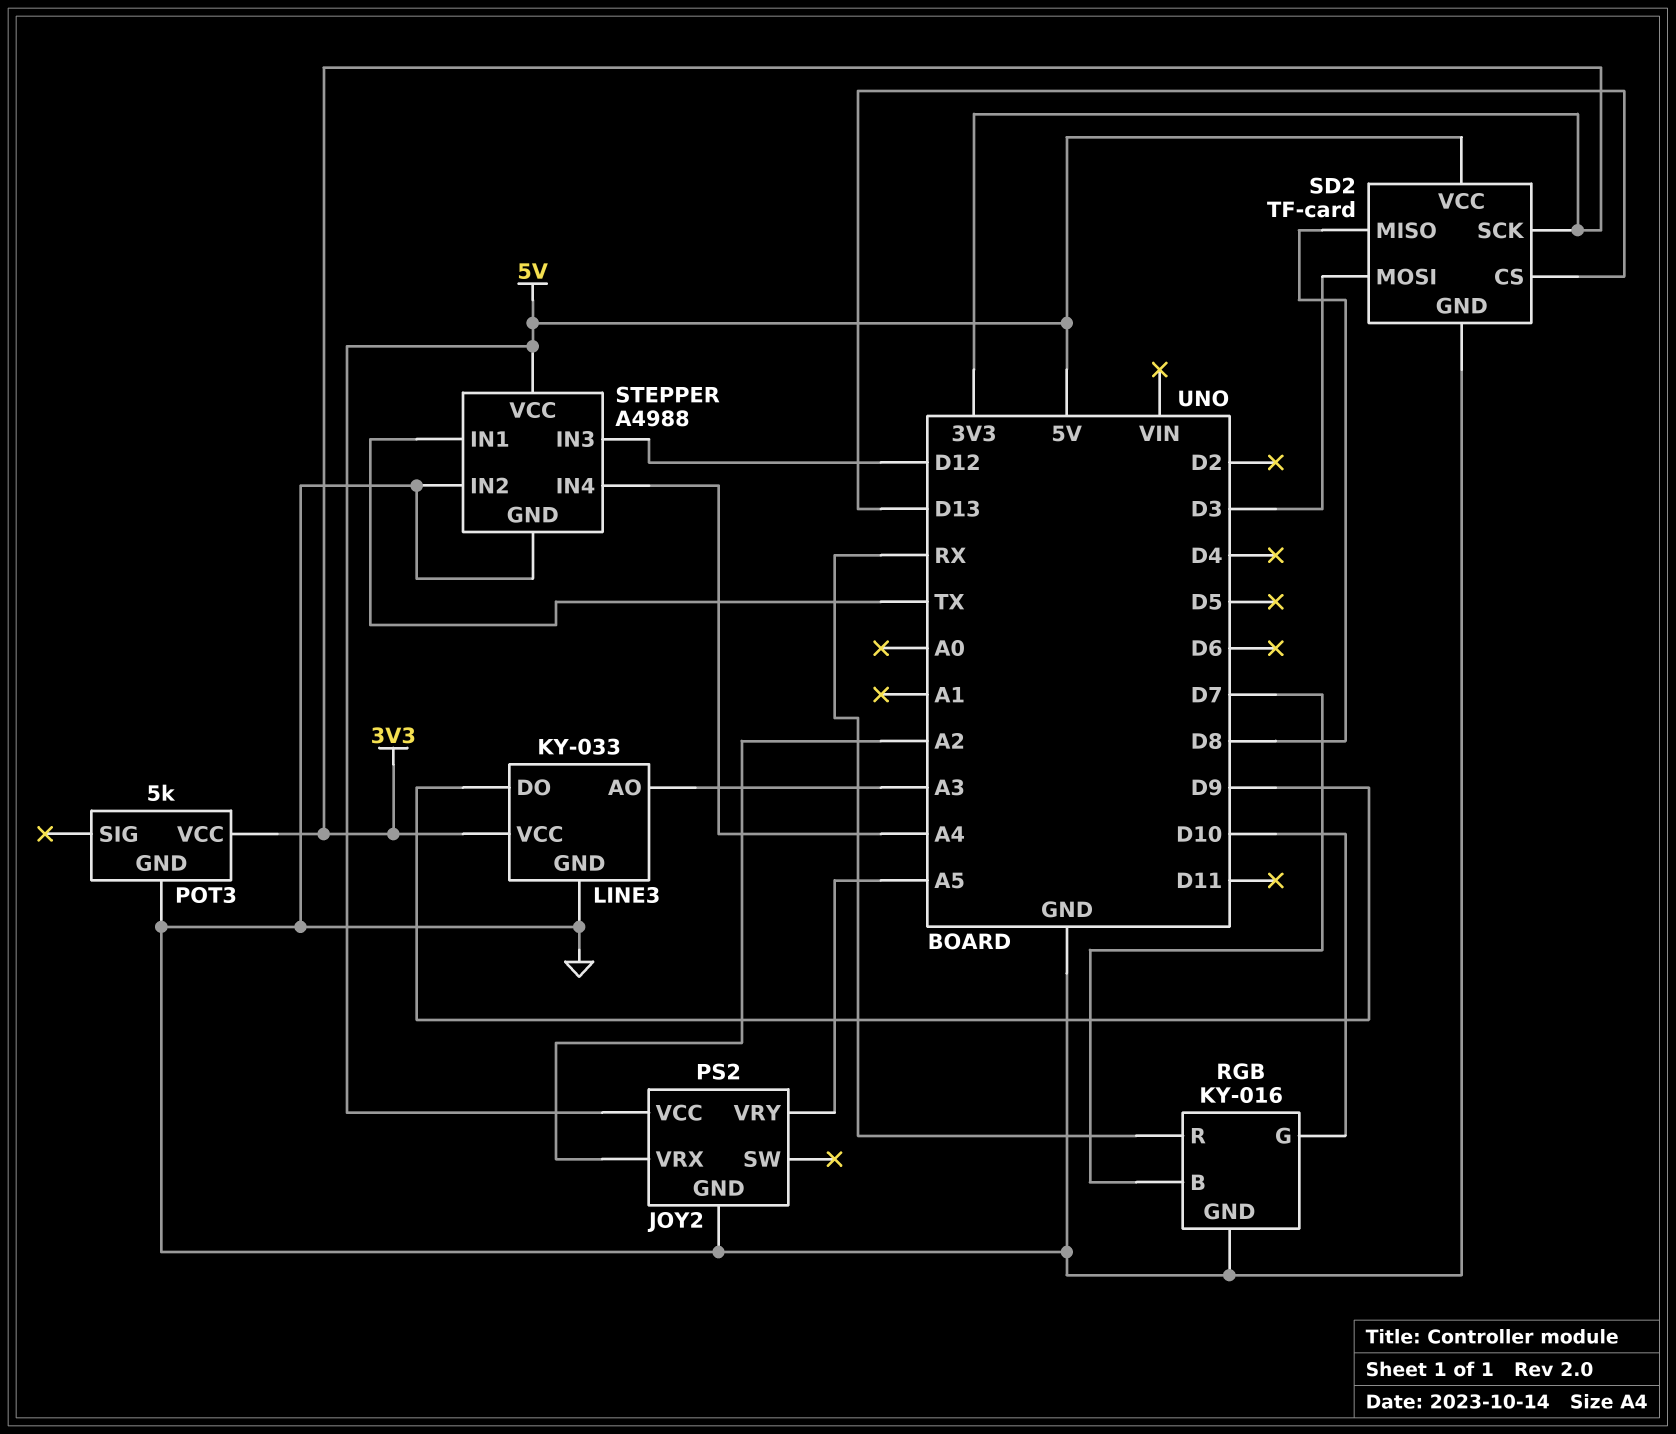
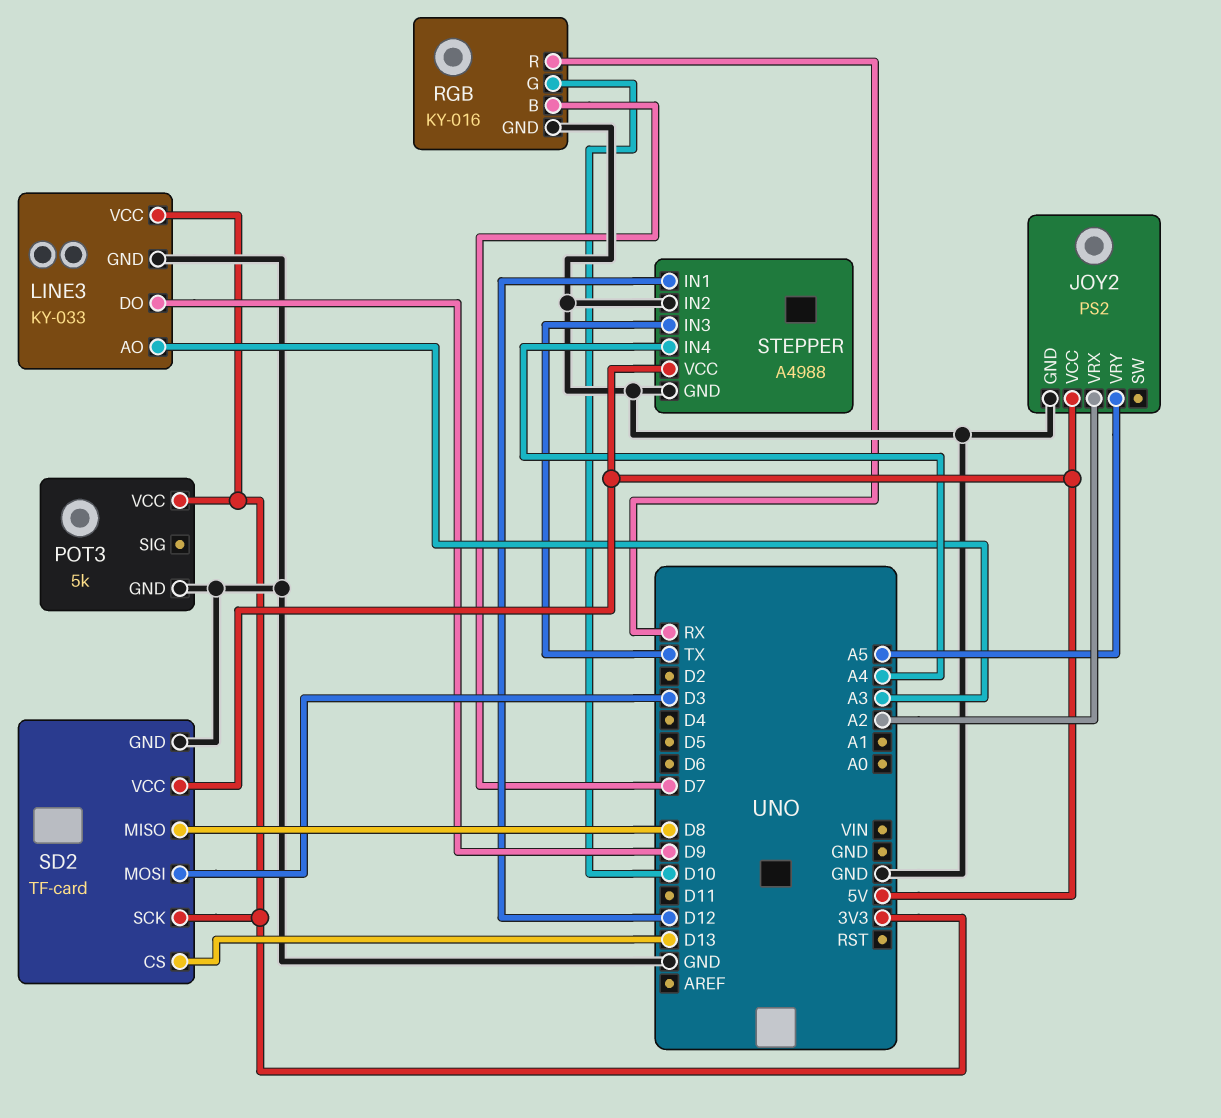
STEPPER pin IN1: TX -> D12
STEPPER pin IN3: D12 -> TX

